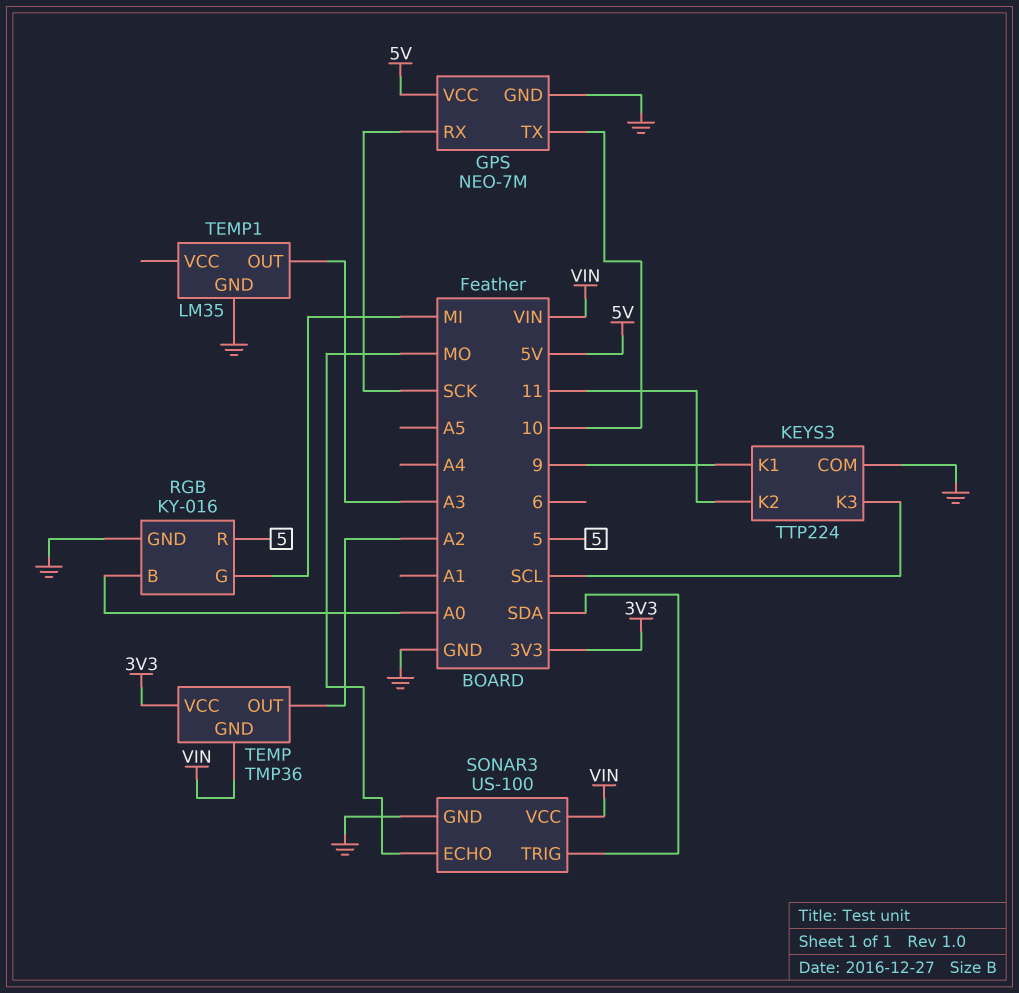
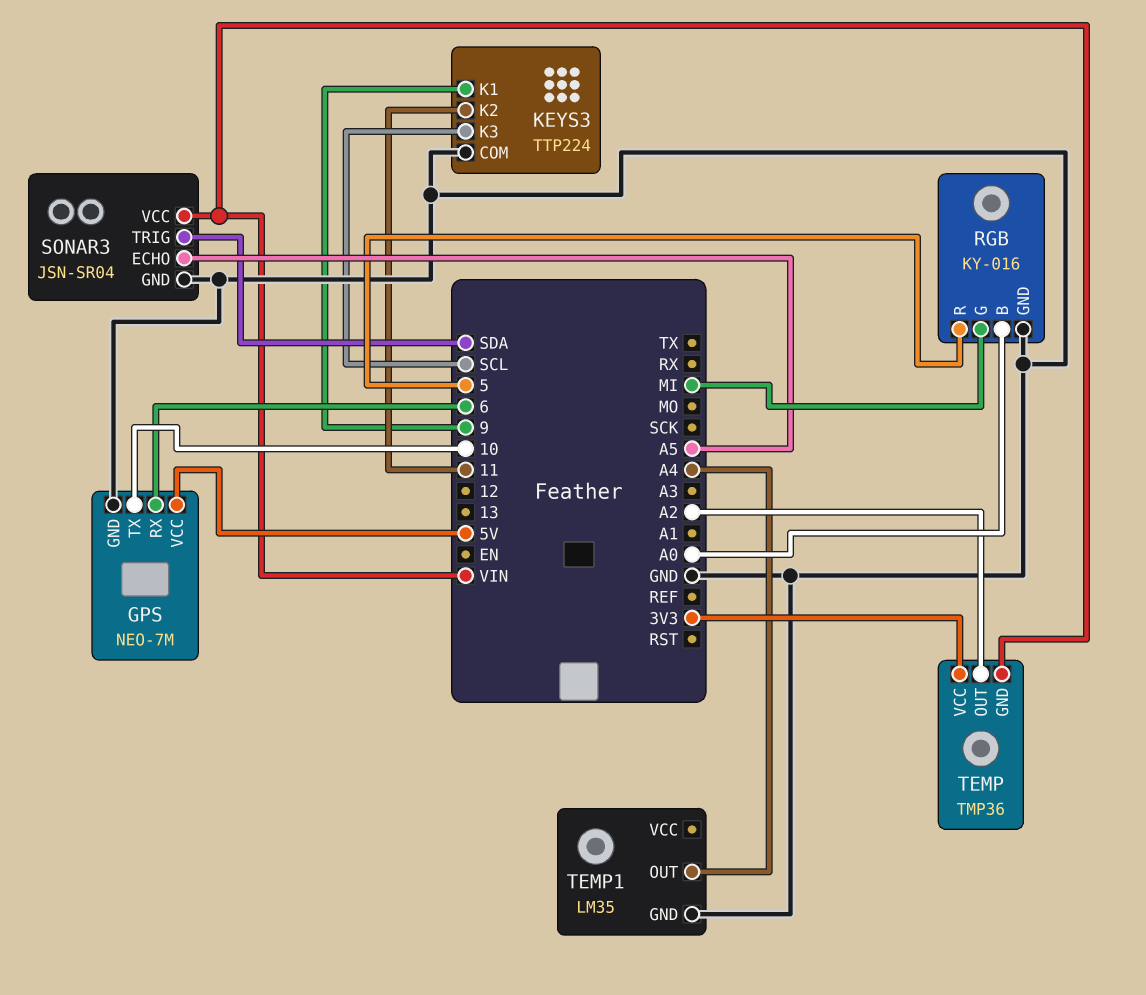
GPS pin RX: SCK -> 6
SONAR3: US-100 -> JSN-SR04
SONAR3 pin ECHO: MO -> A5
TEMP1 pin OUT: A3 -> A4

